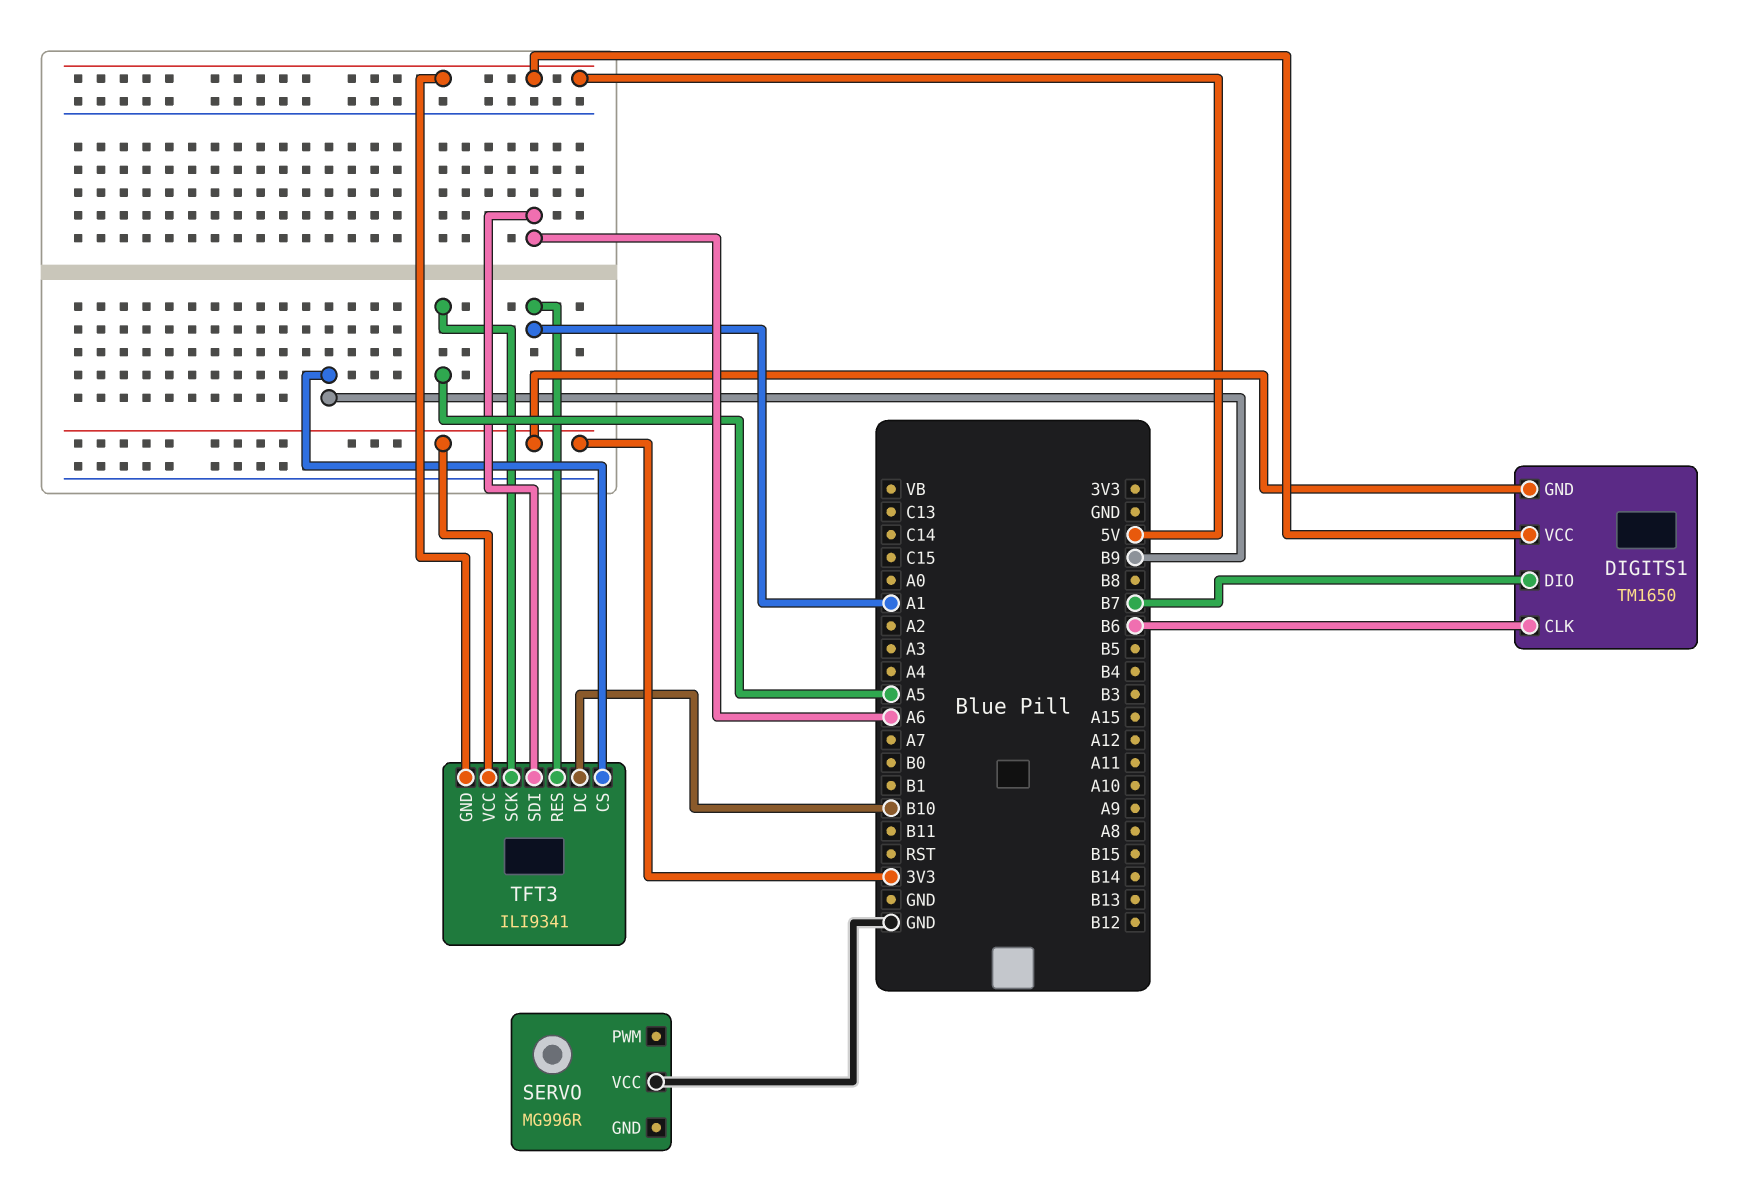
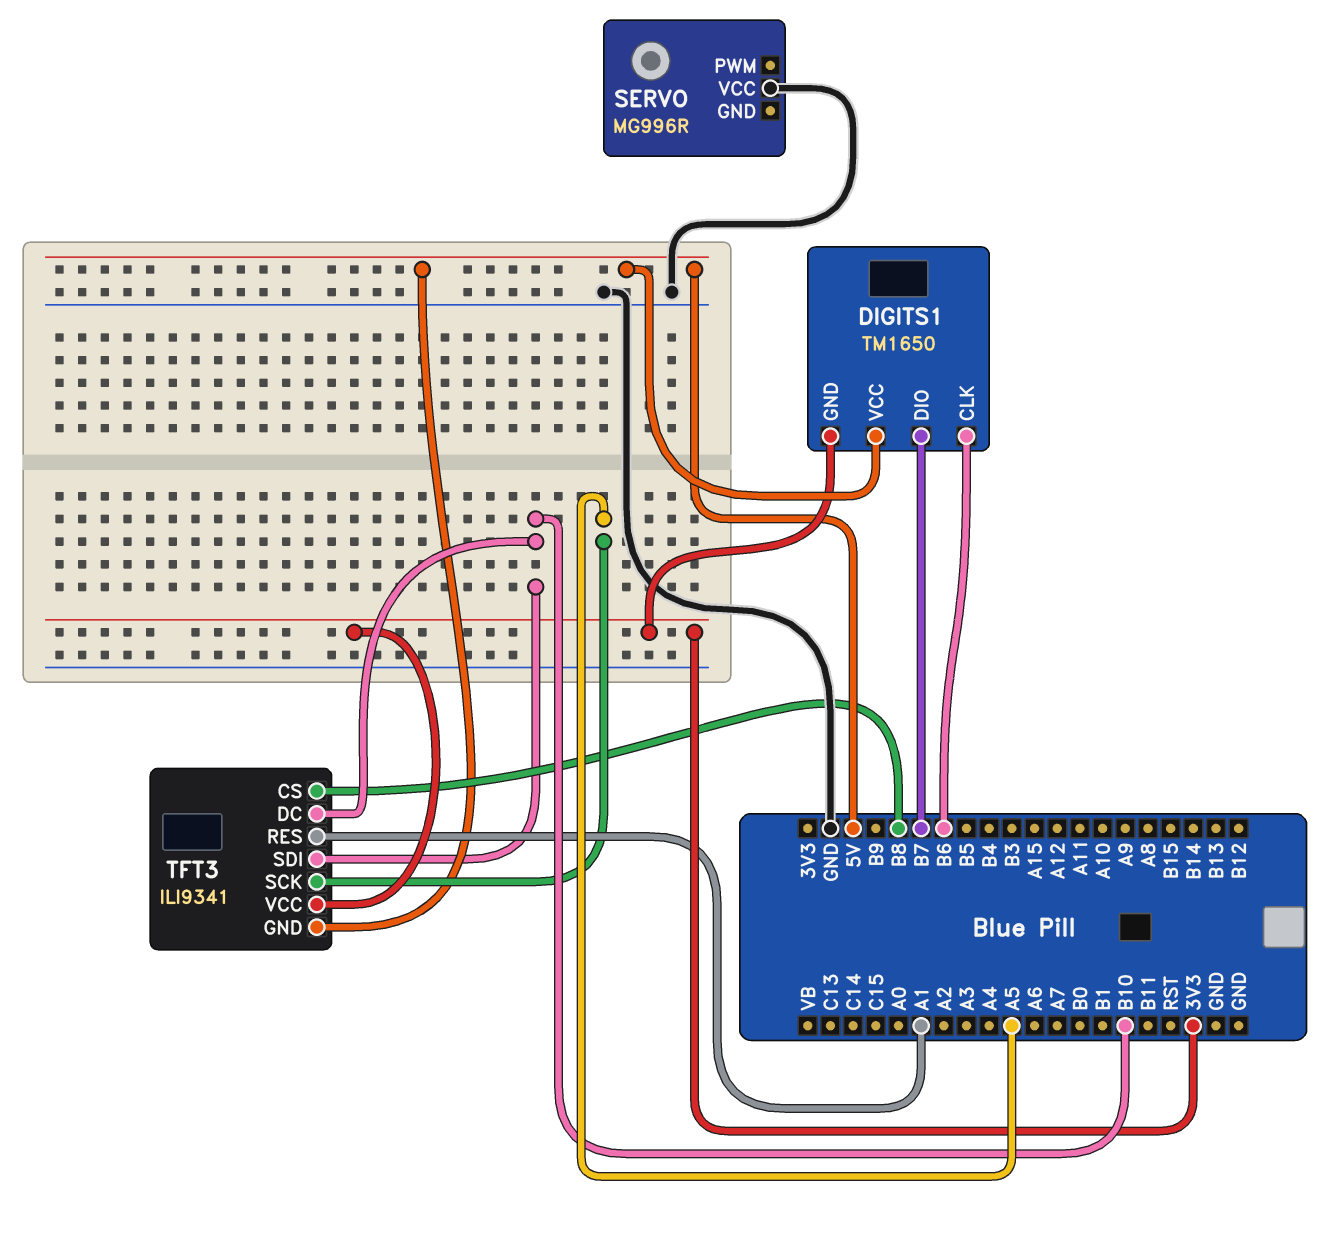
TFT3 pin CS: B9 -> B8
TFT3 pin SDI: A6 -> B10

